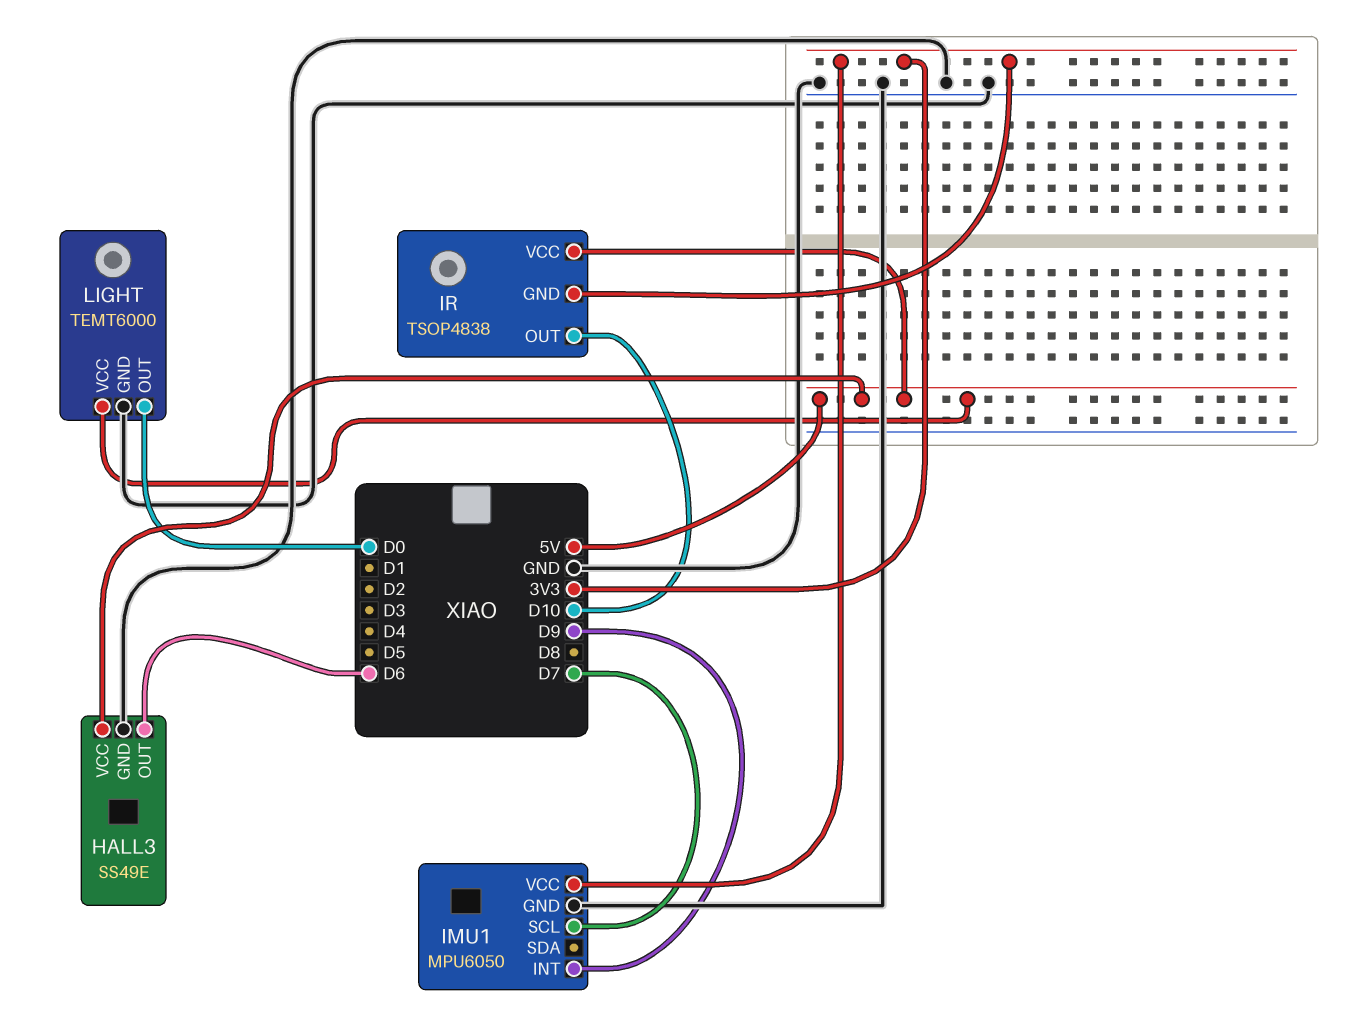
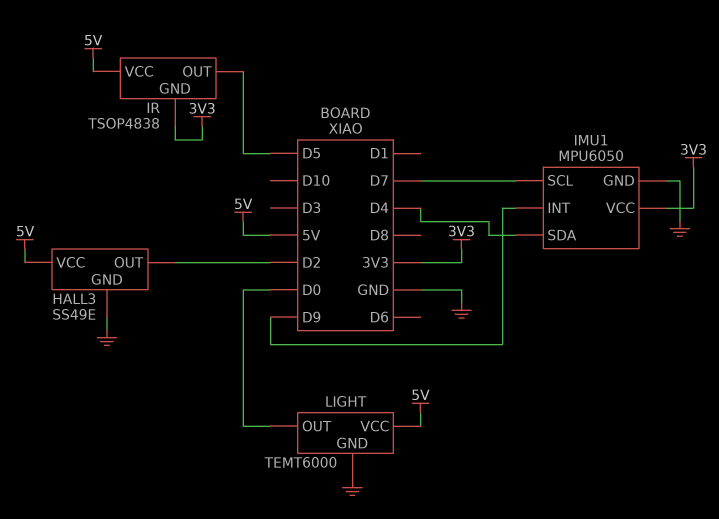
HALL3 pin OUT: D6 -> D2
IMU1 pin SDA: none -> D4
IR pin OUT: D10 -> D5

